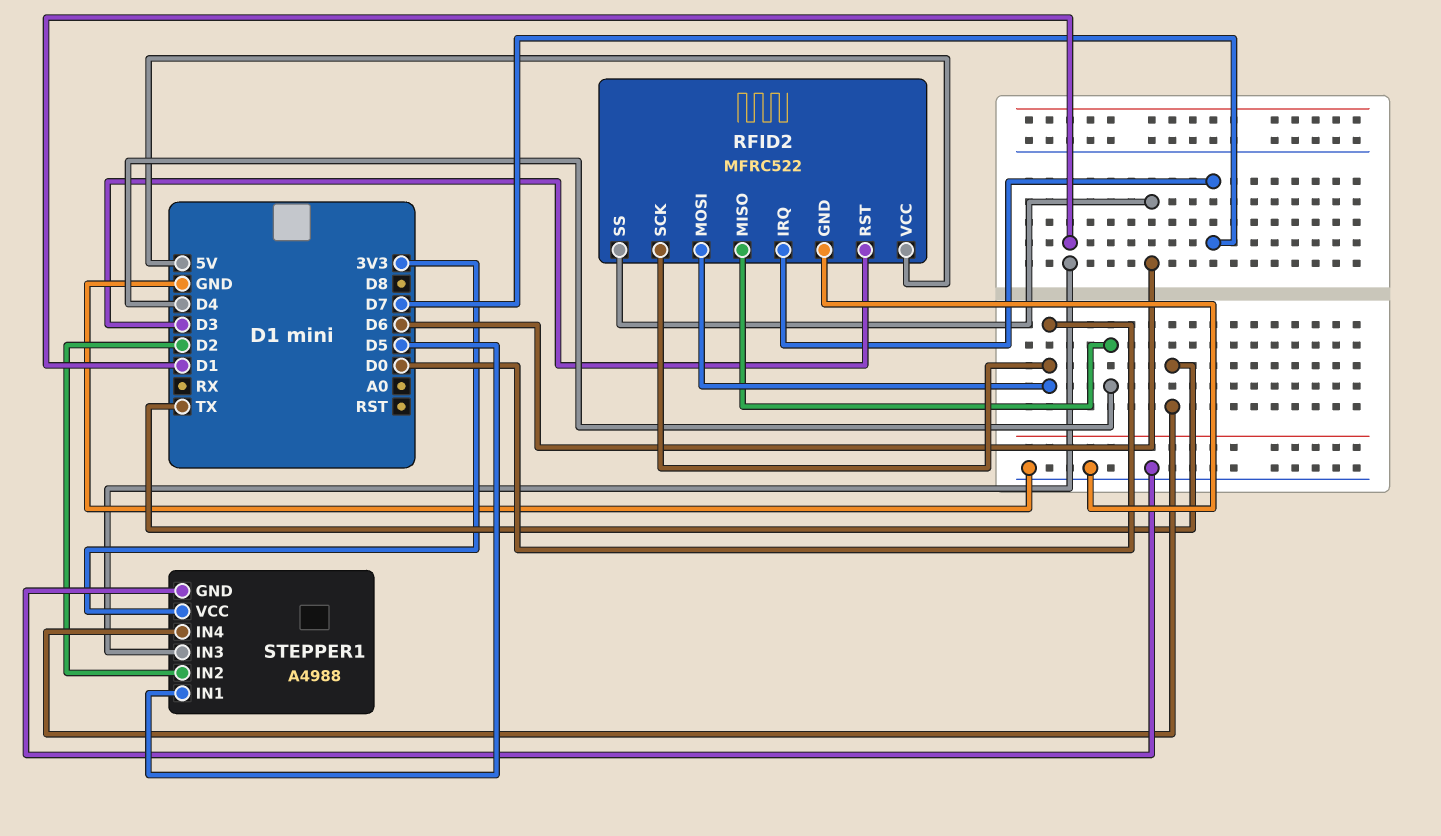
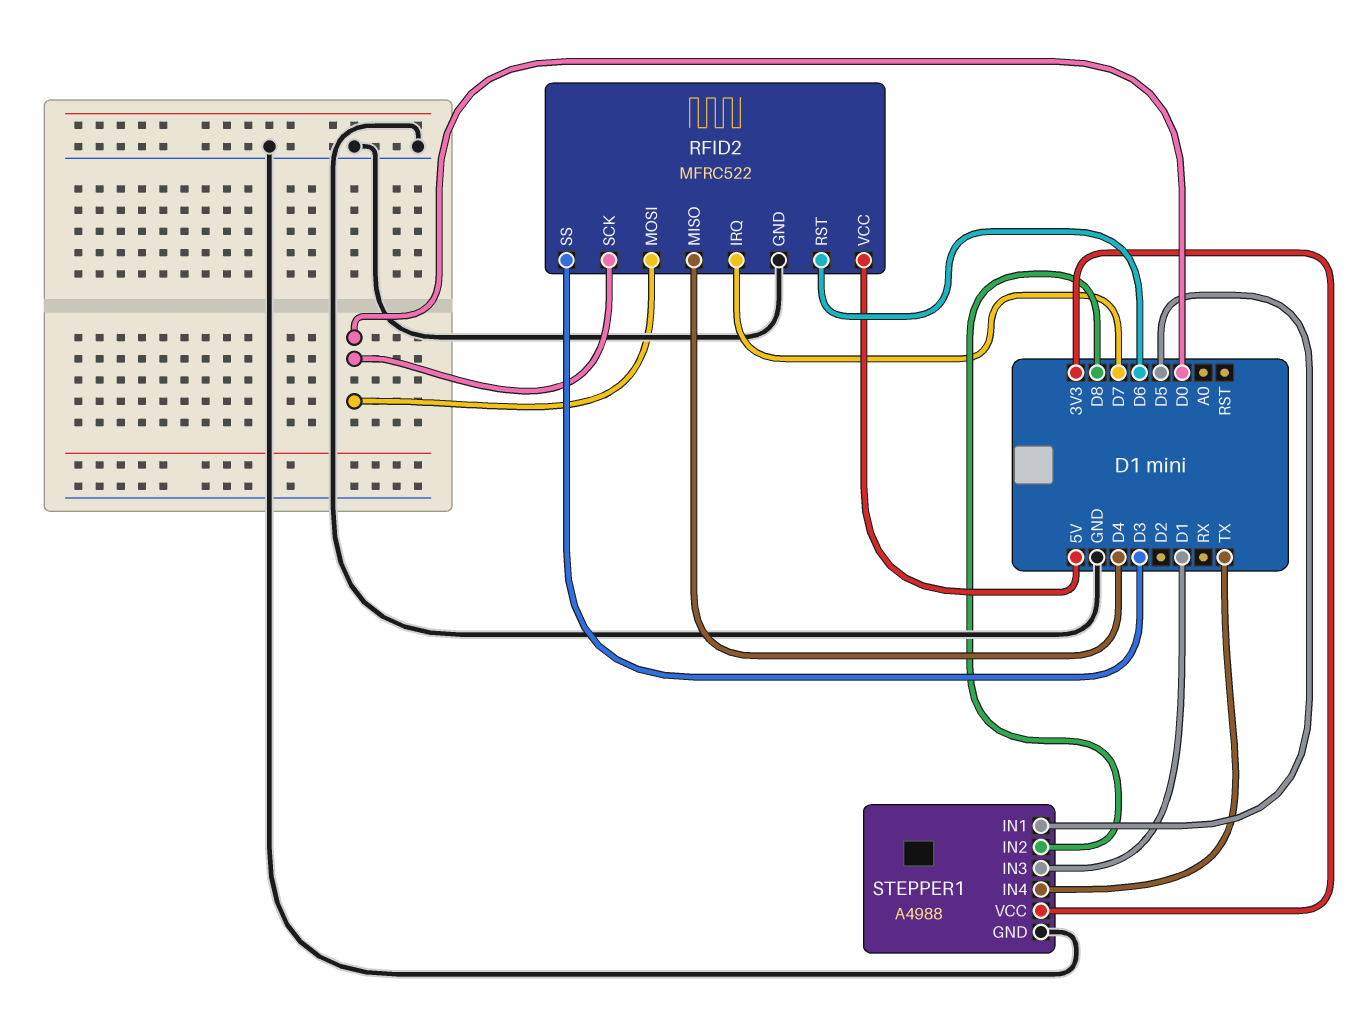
RFID2 pin RST: D3 -> D6
RFID2 pin SS: D6 -> D3
STEPPER1 pin IN2: D2 -> D8

